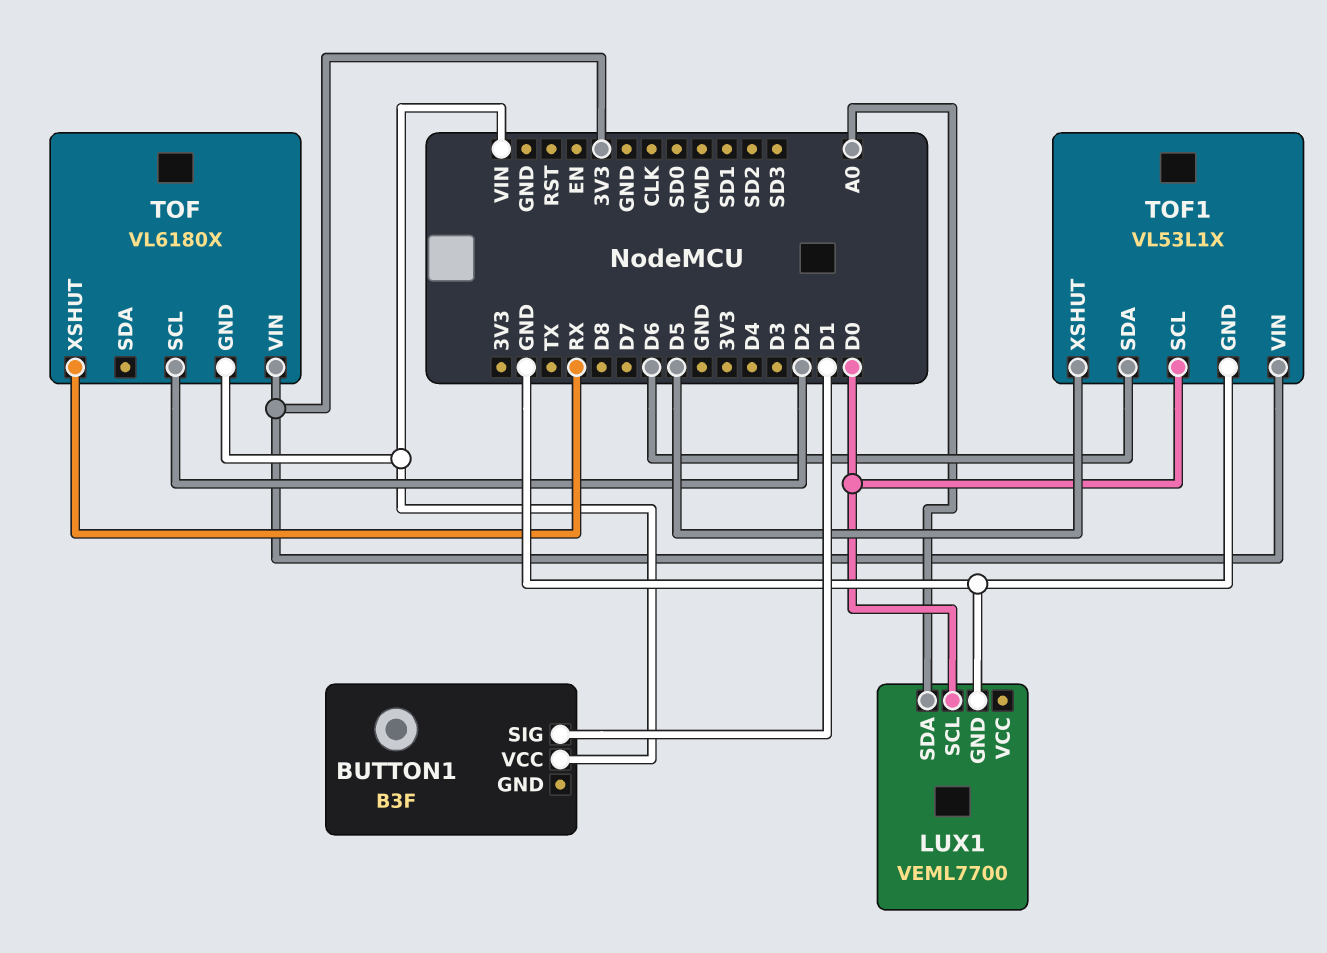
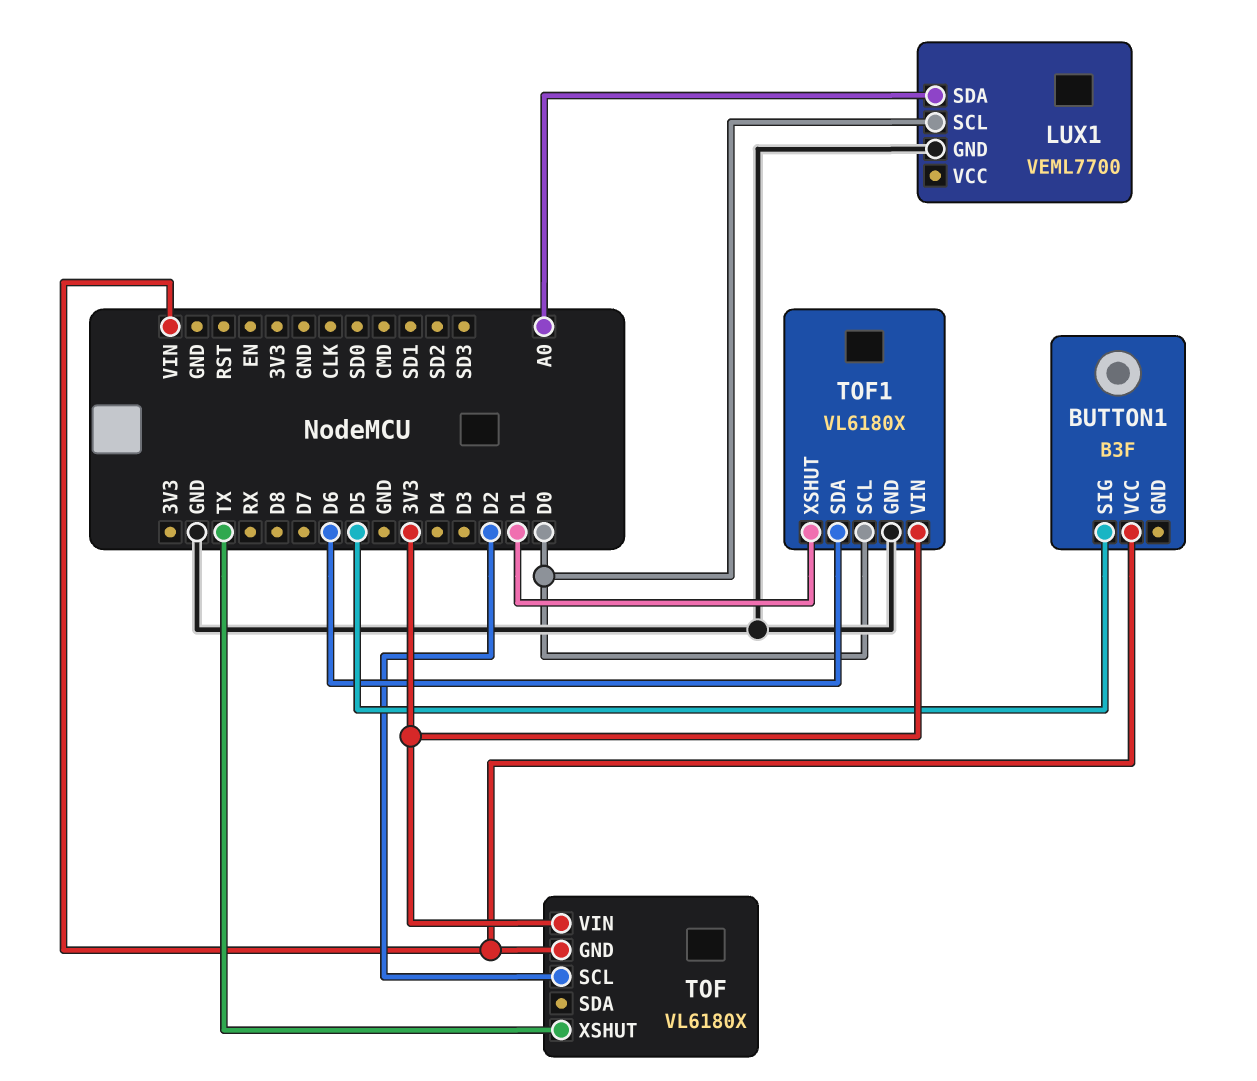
BUTTON1 pin SIG: D1 -> D5
TOF pin XSHUT: RX -> TX
TOF1: VL53L1X -> VL6180X
TOF1 pin XSHUT: D5 -> D1

